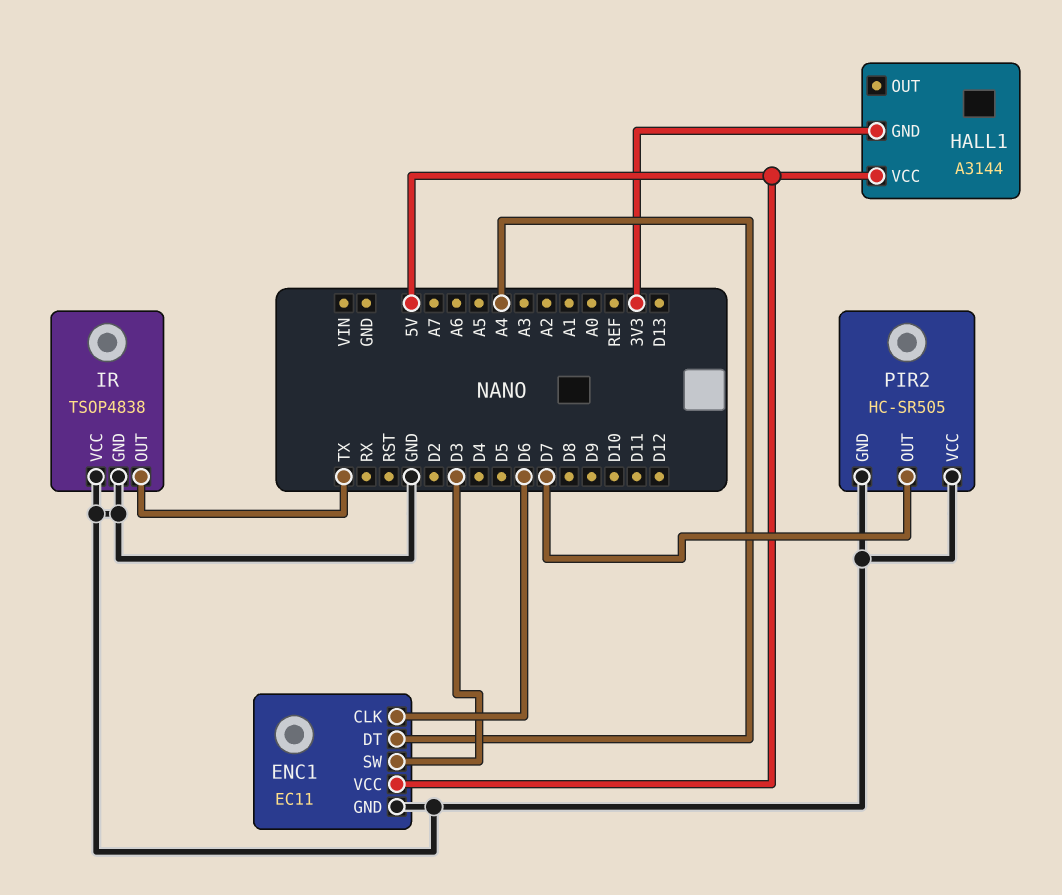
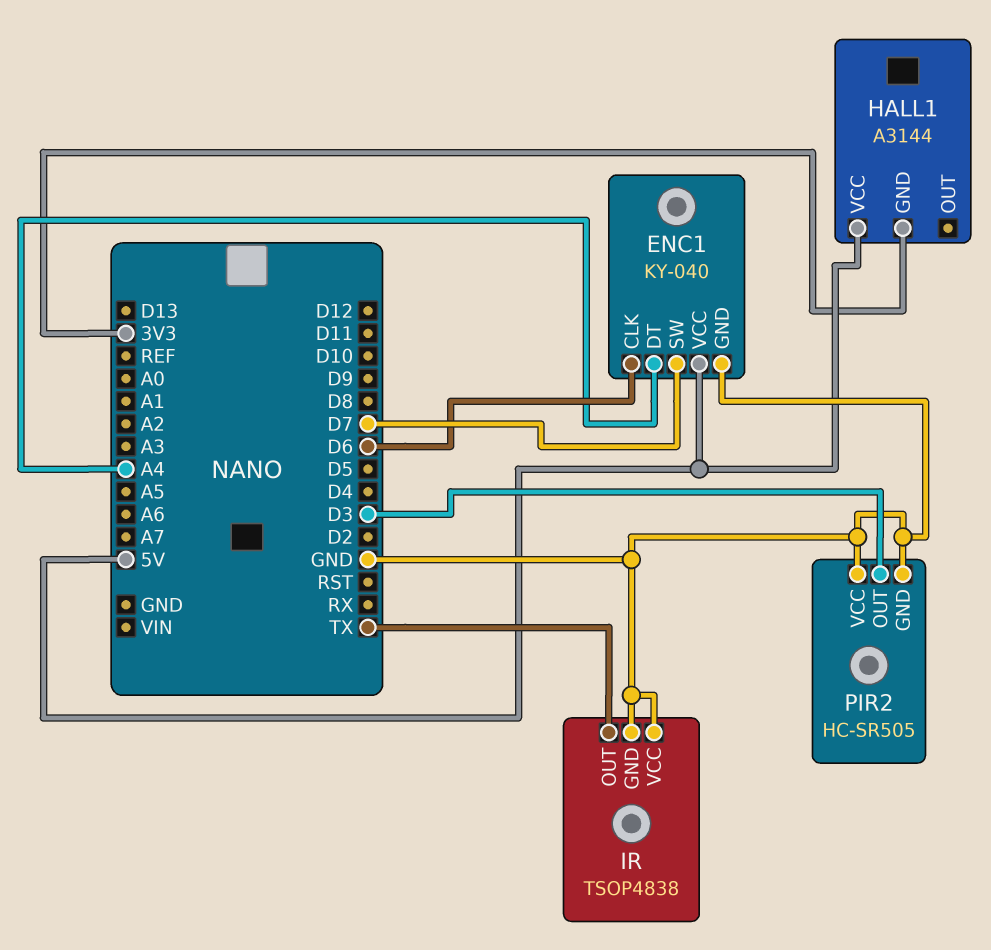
ENC1: EC11 -> KY-040
ENC1 pin SW: D3 -> D7
PIR2 pin OUT: D7 -> D3

